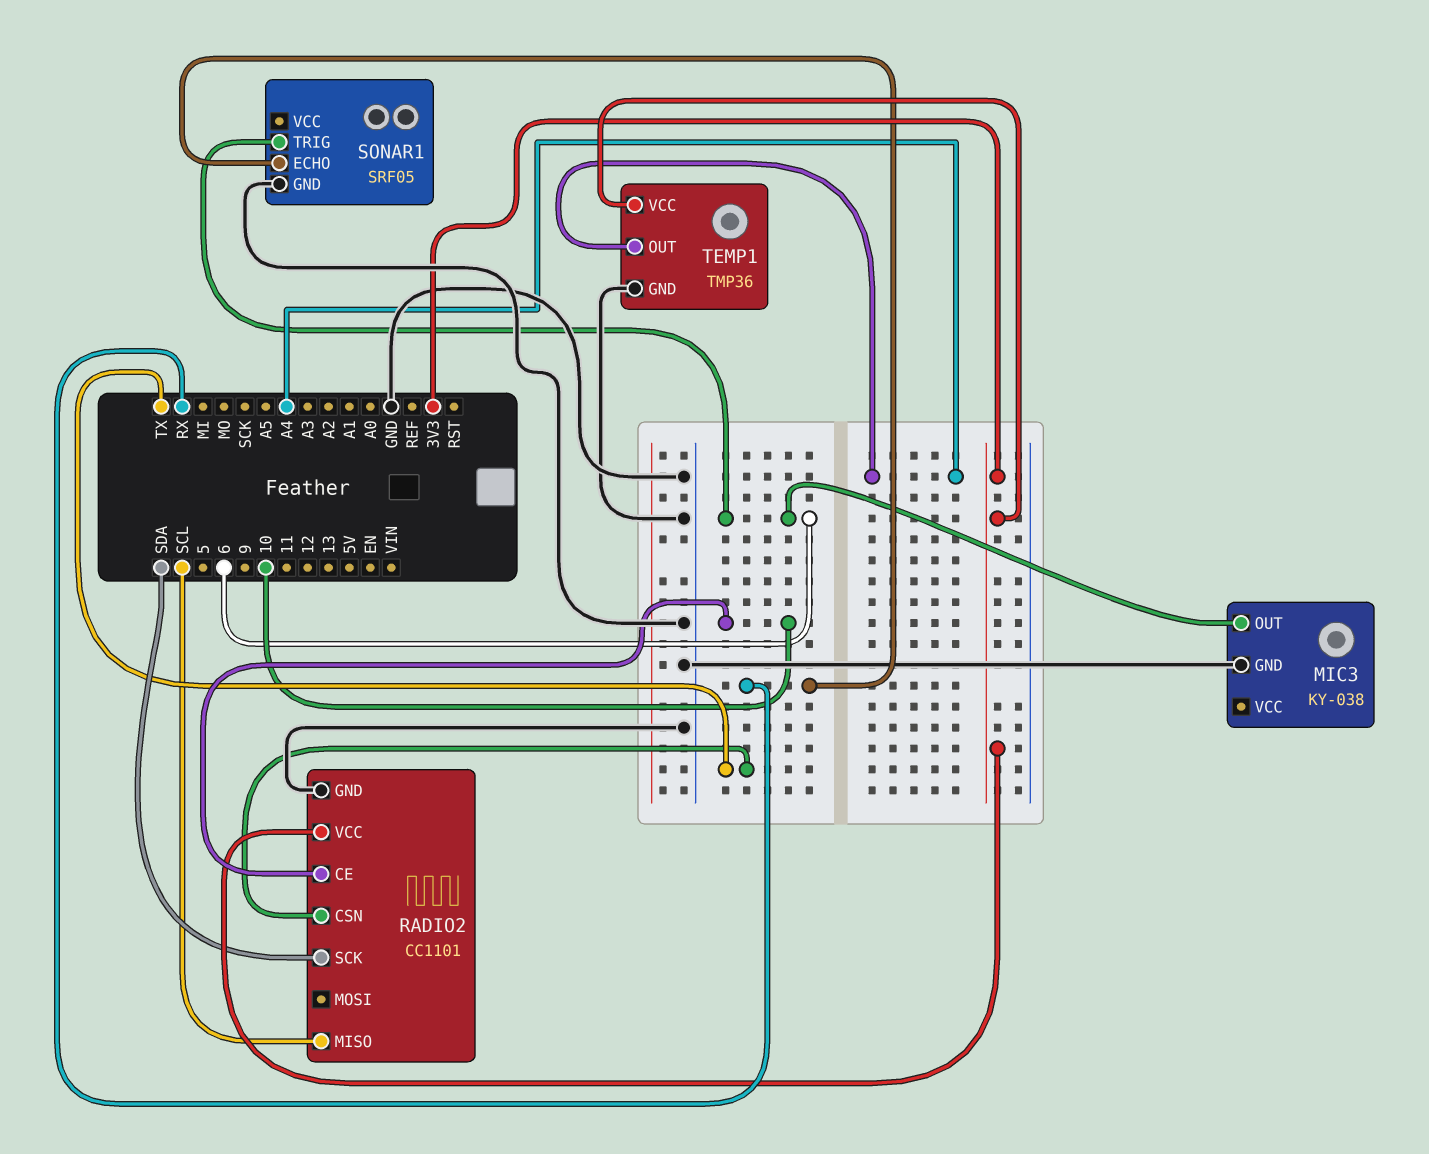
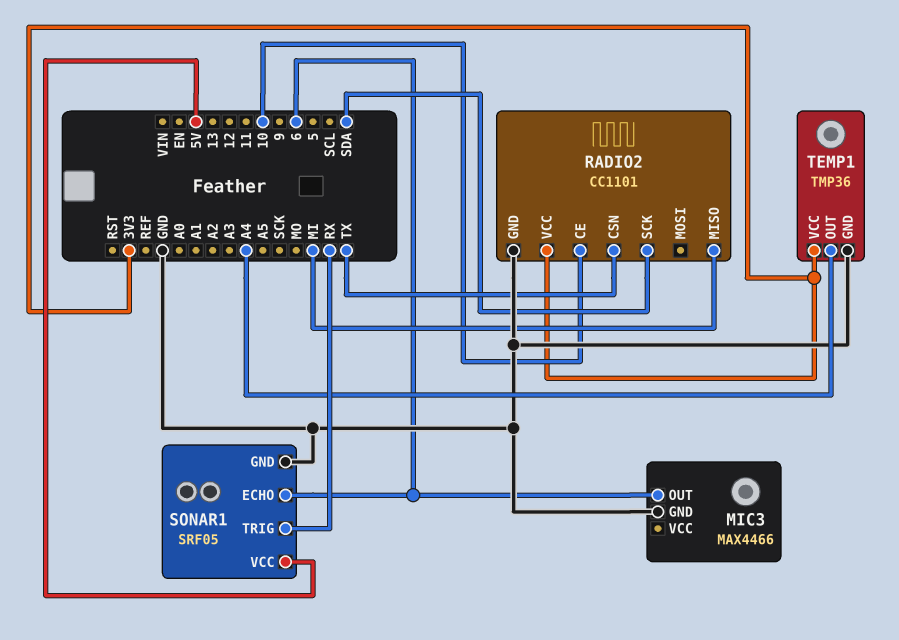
MIC3: KY-038 -> MAX4466
RADIO2 pin MISO: SCL -> MI
SONAR1 pin ECHO: RX -> 6
SONAR1 pin TRIG: 6 -> RX
SONAR1 pin VCC: none -> 5V

